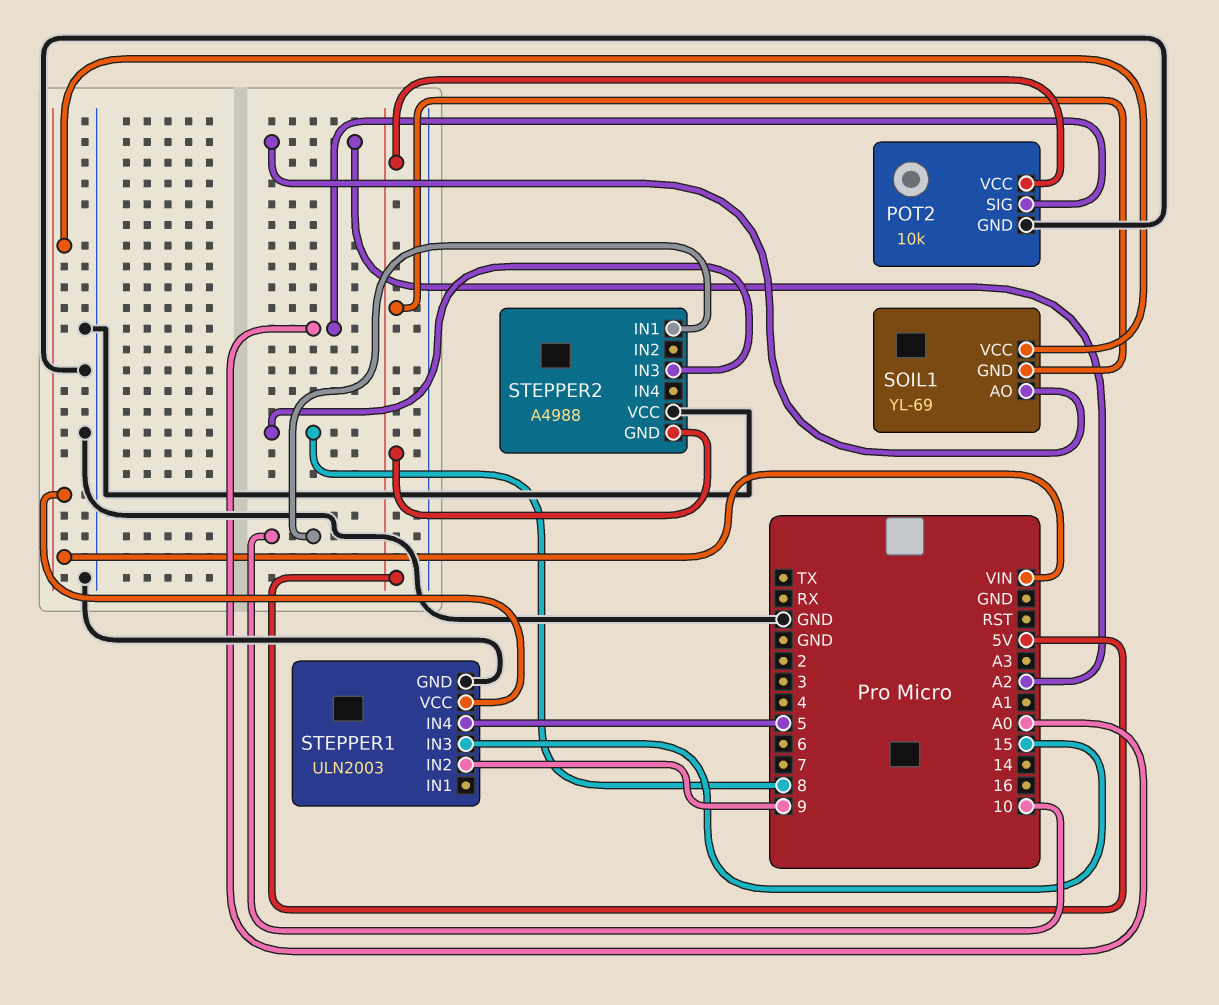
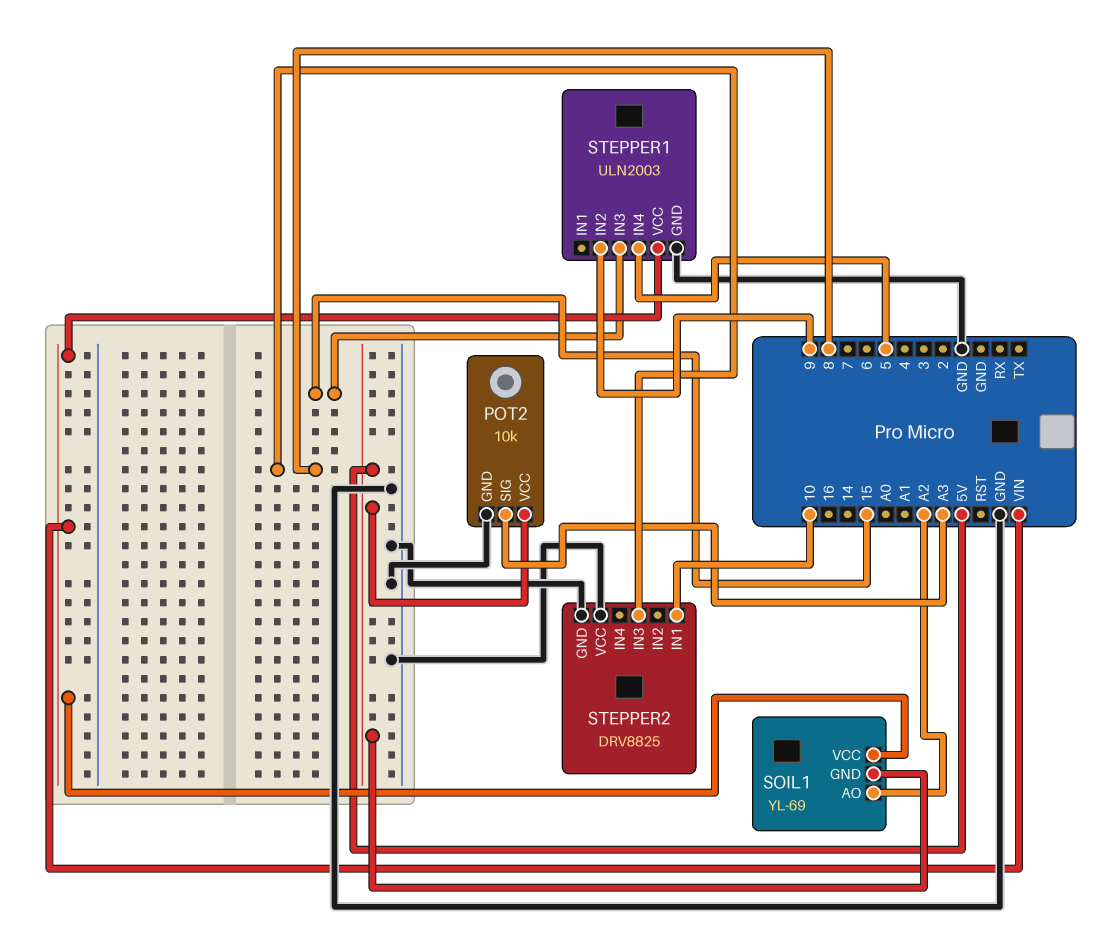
POT2 pin SIG: A0 -> A3
STEPPER2: A4988 -> DRV8825
STEPPER2 pin GND: 5V -> GND

